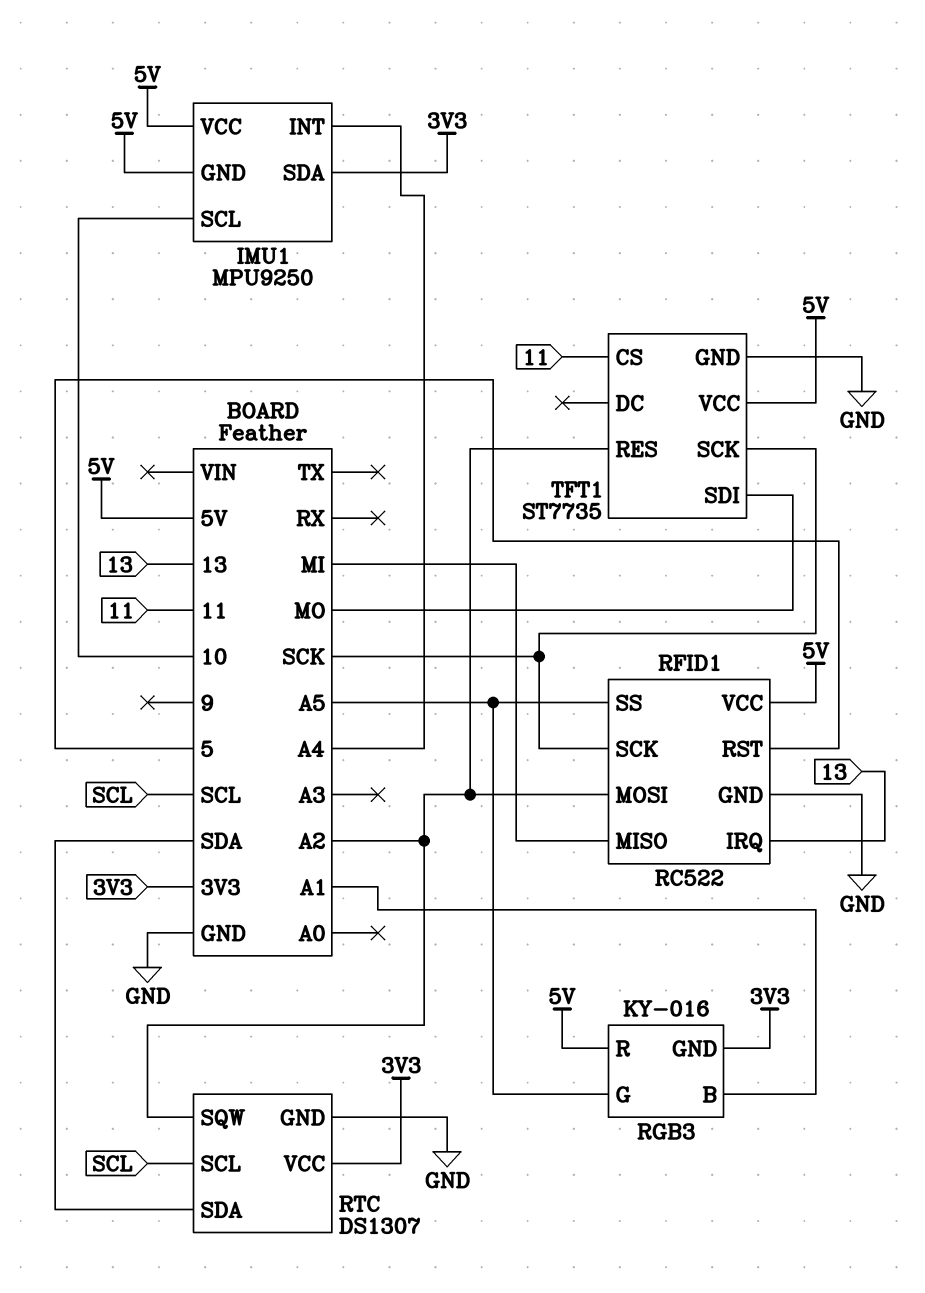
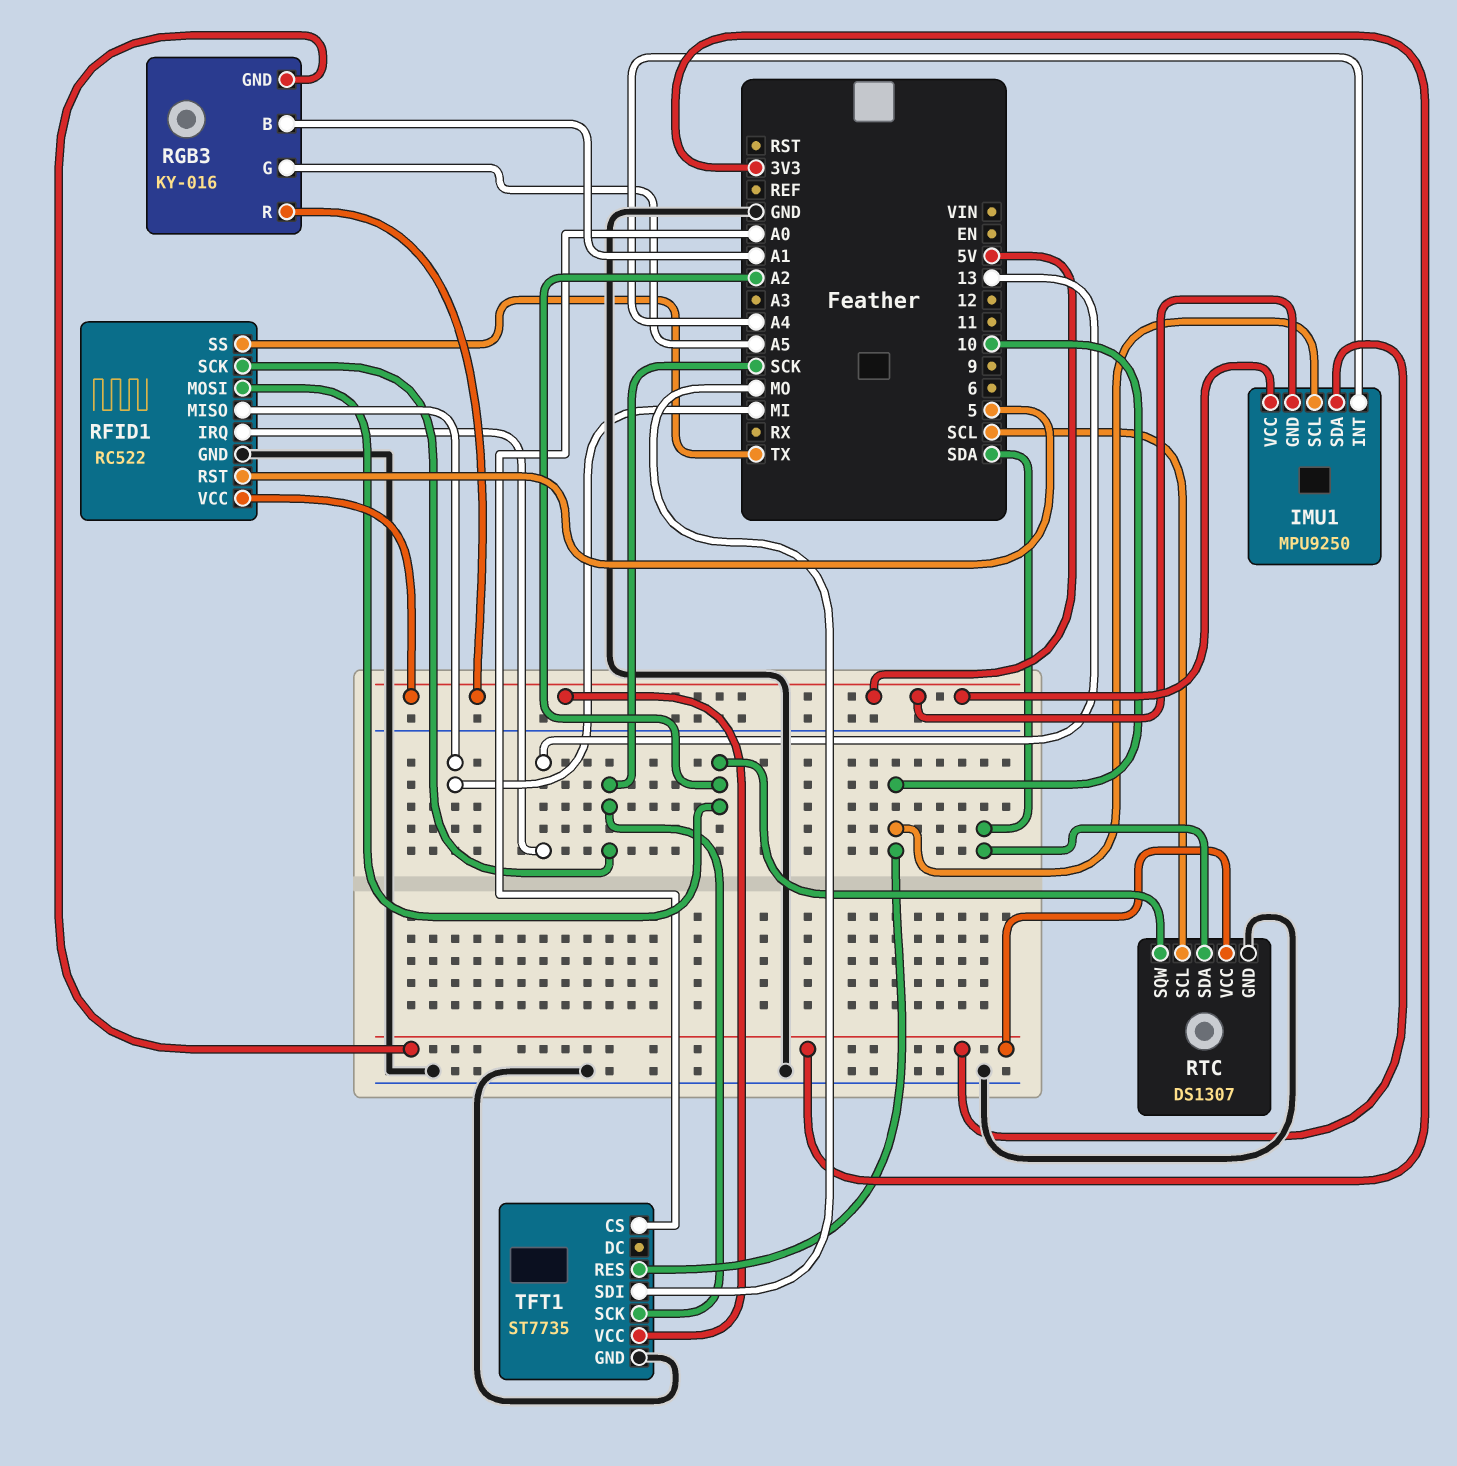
RFID1 pin SS: A5 -> TX
TFT1 pin CS: 11 -> A0
TFT1 pin RES: A2 -> 10

